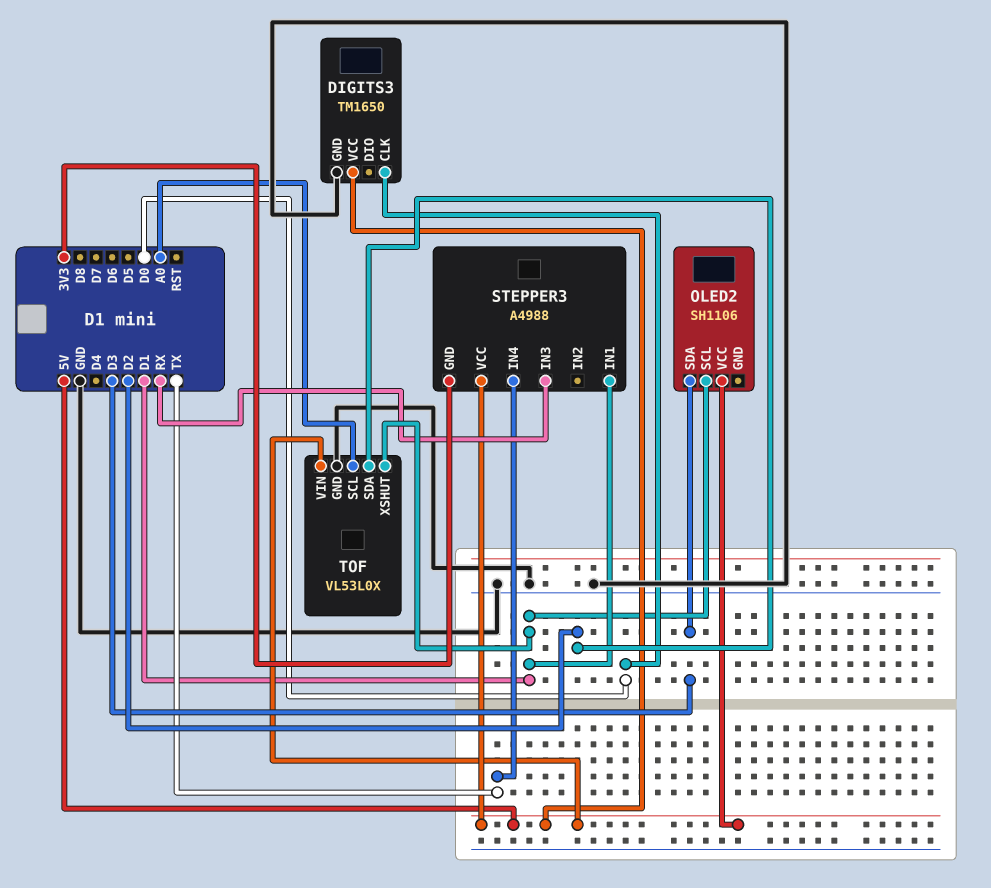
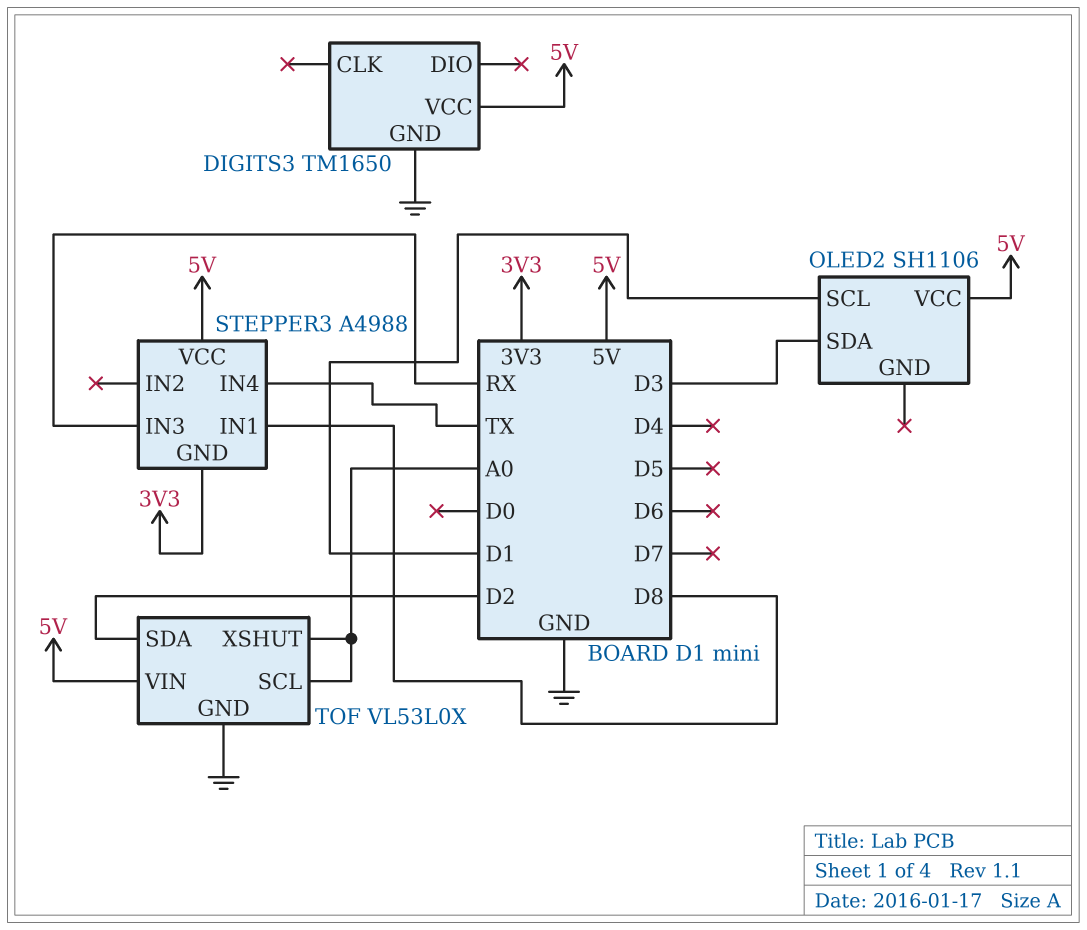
DIGITS3 pin CLK: D0 -> none
STEPPER3 pin IN1: D1 -> D8
TOF pin XSHUT: D1 -> A0

